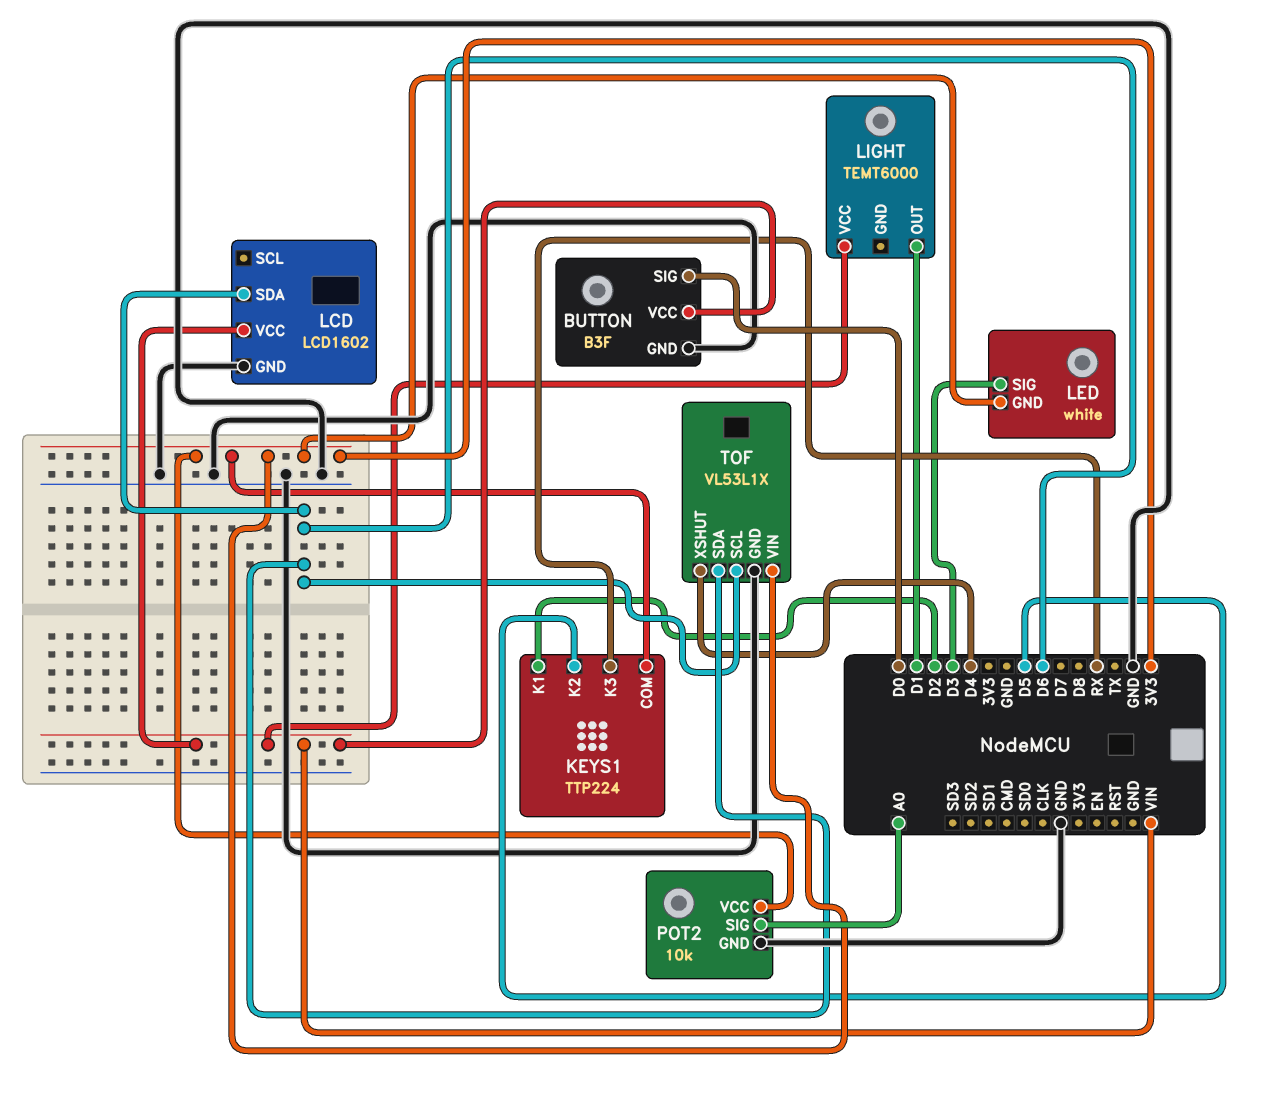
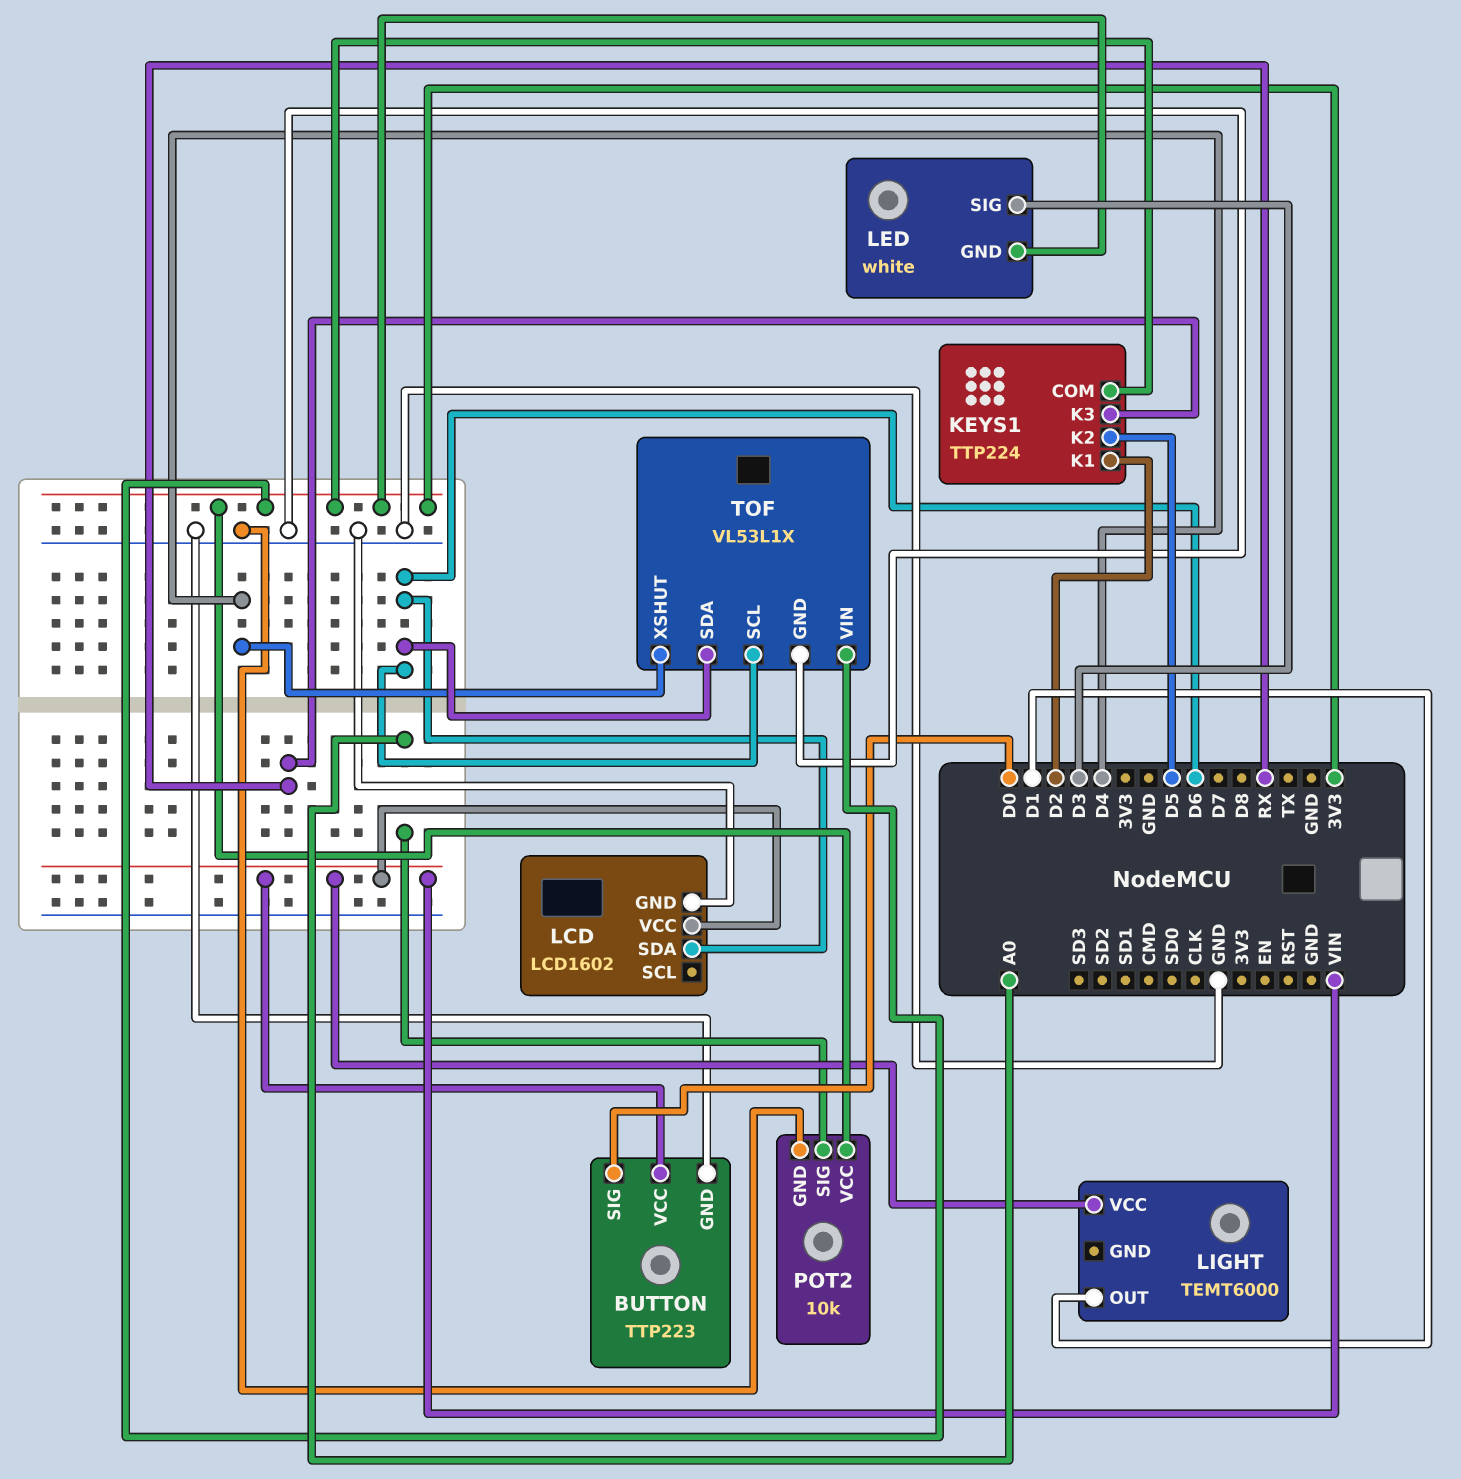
BUTTON: B3F -> TTP223

